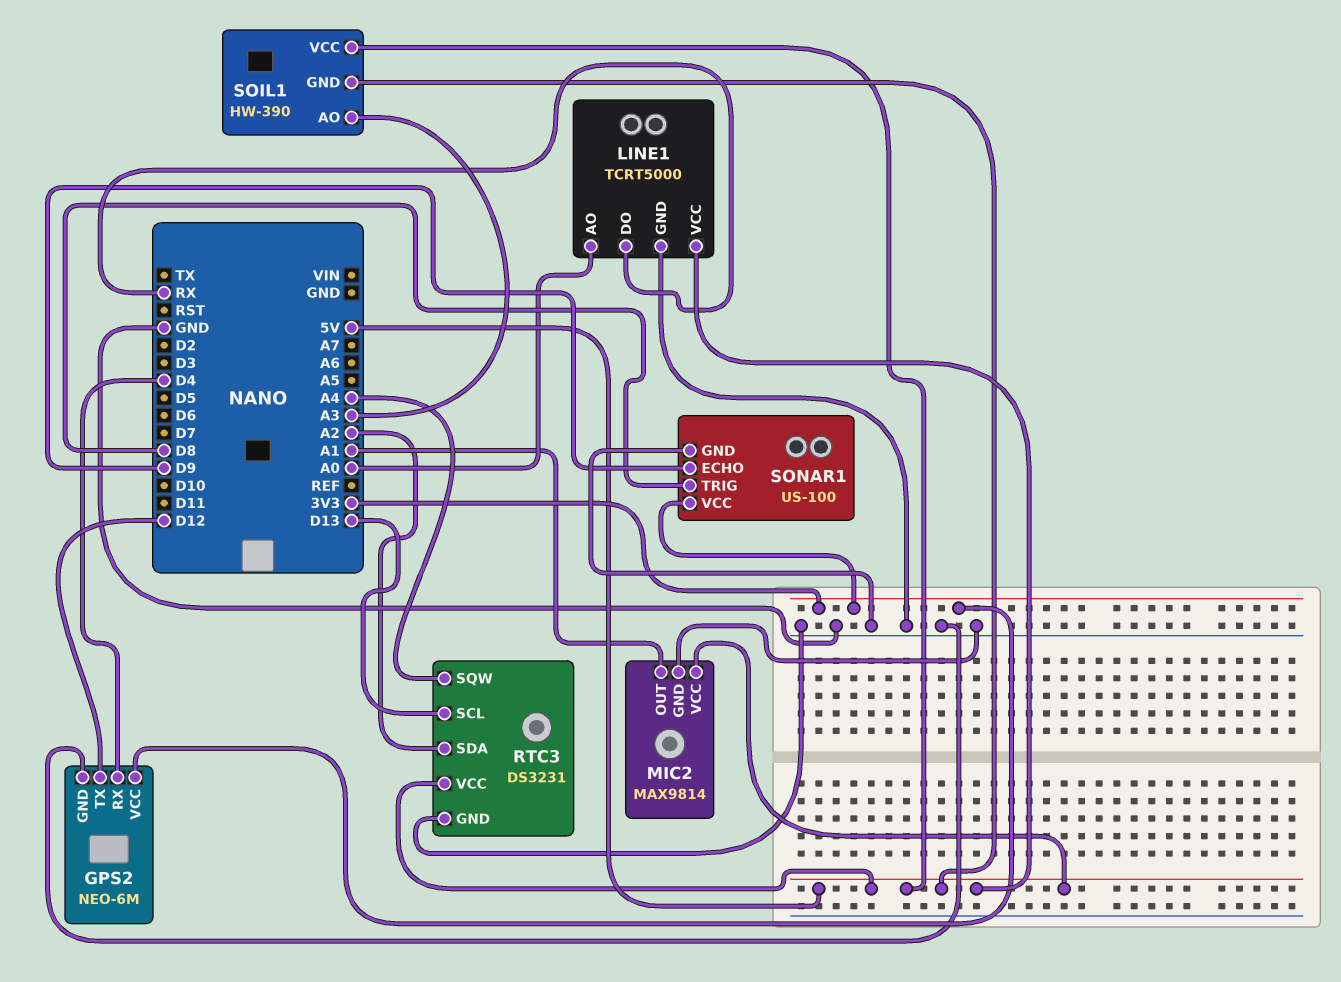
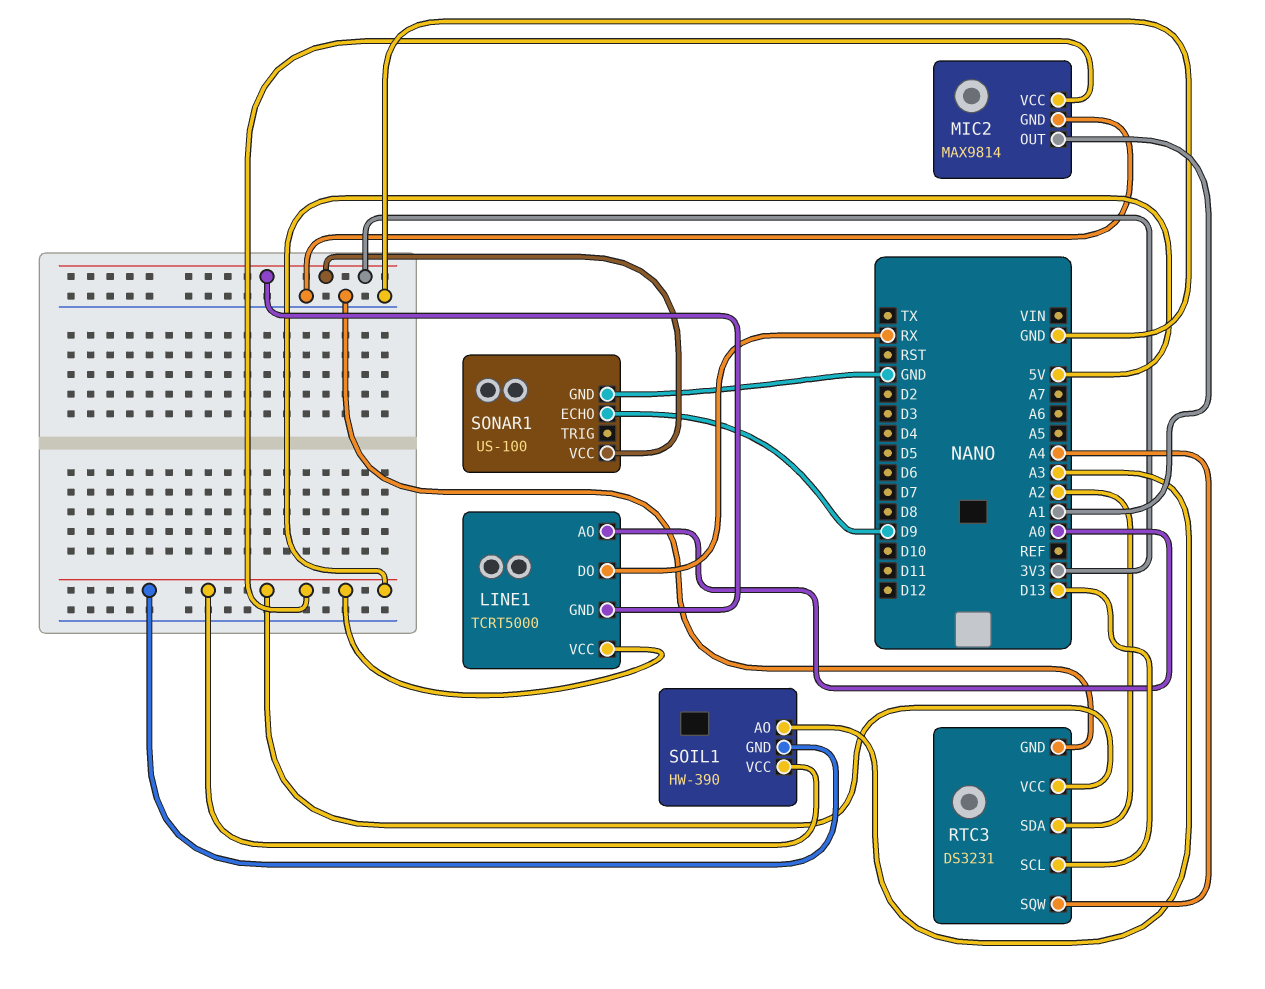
GPS2: NEO-6M -> none
GPS2 pin GND: GND -> none
GPS2 pin RX: D4 -> none
GPS2 pin TX: D12 -> none
GPS2 pin VCC: 3V3 -> none
LINE1 pin GND: GND -> 3V3
SONAR1 pin TRIG: D8 -> none

